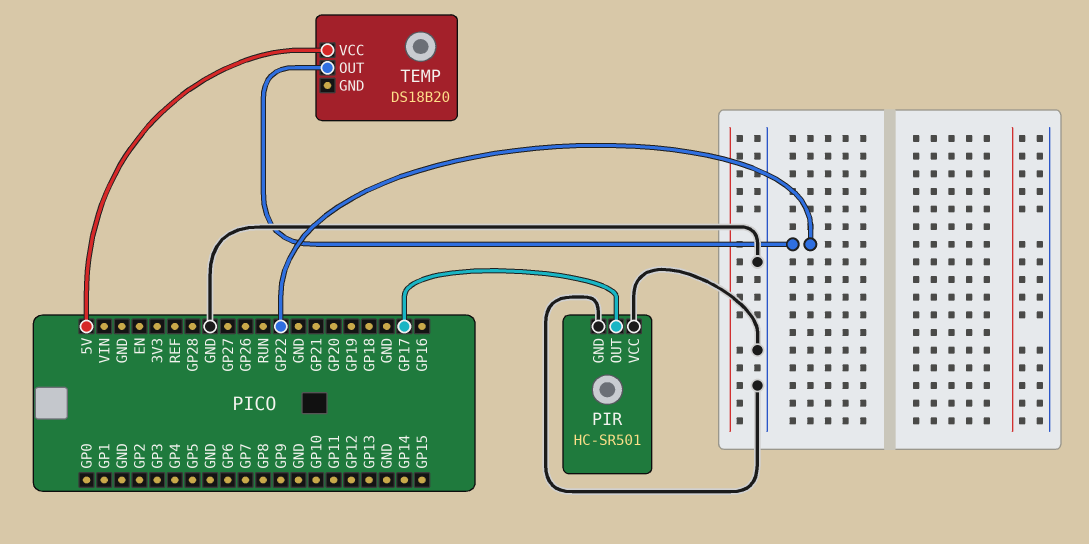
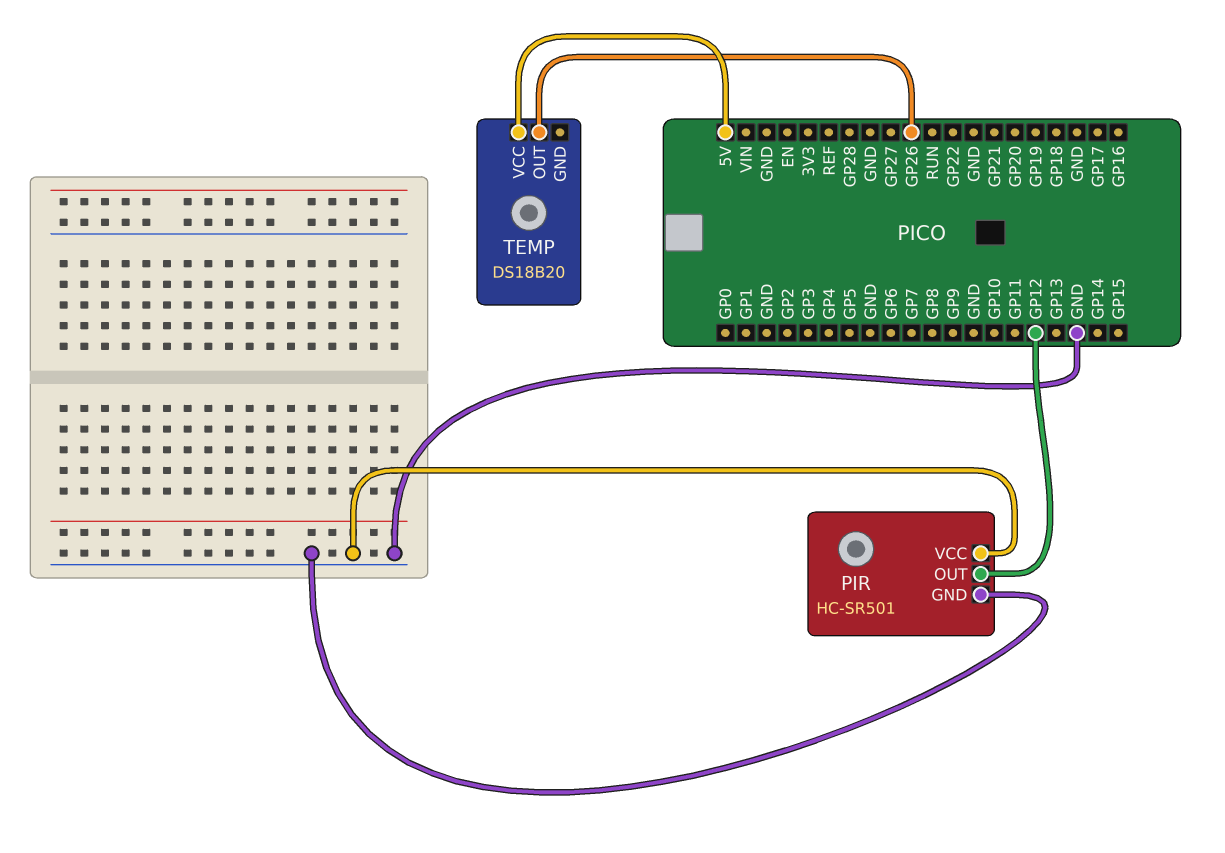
PIR pin OUT: GP17 -> GP12
TEMP pin OUT: GP22 -> GP26

